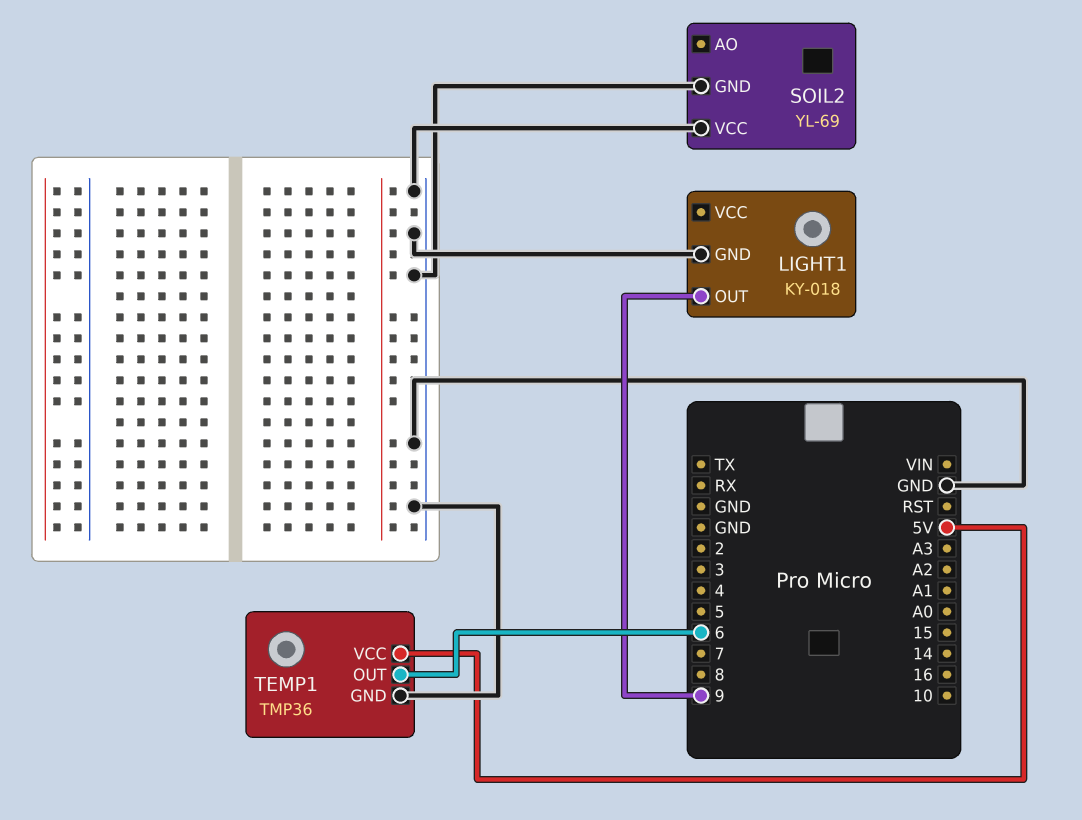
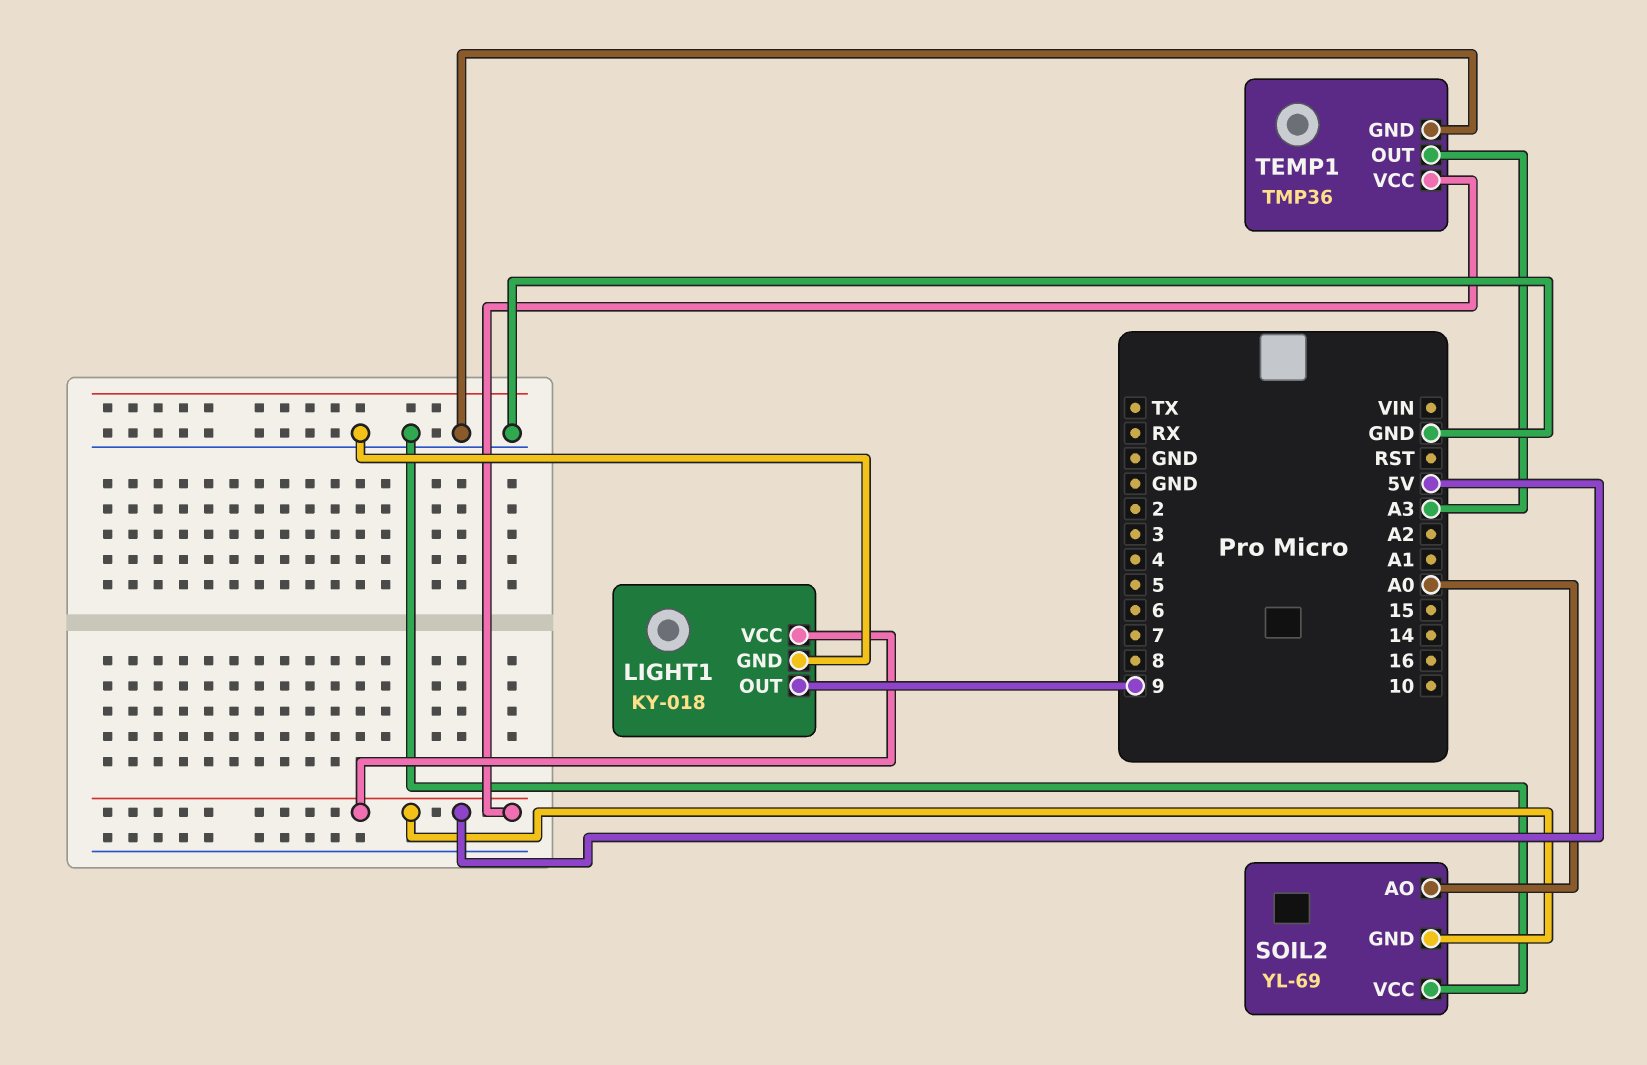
LIGHT1 pin VCC: none -> 5V
SOIL2 pin AO: none -> A0
SOIL2 pin GND: GND -> 5V
TEMP1 pin OUT: 6 -> A3

